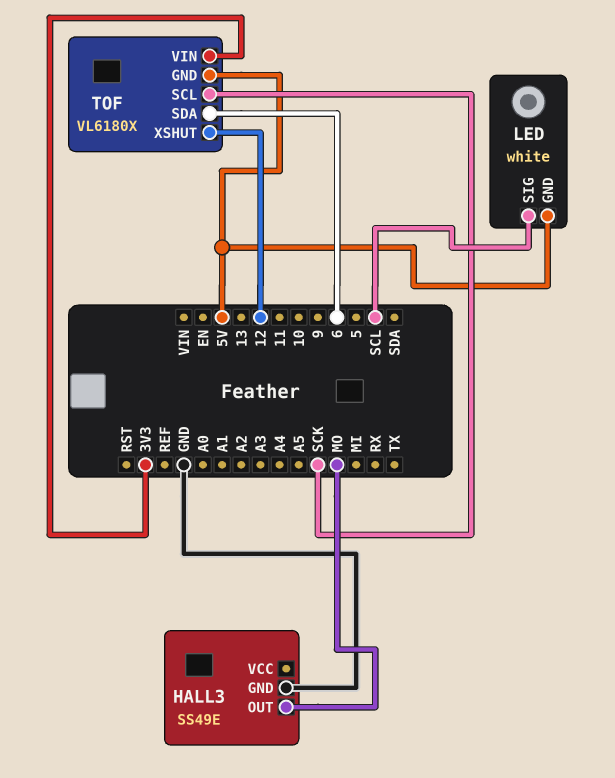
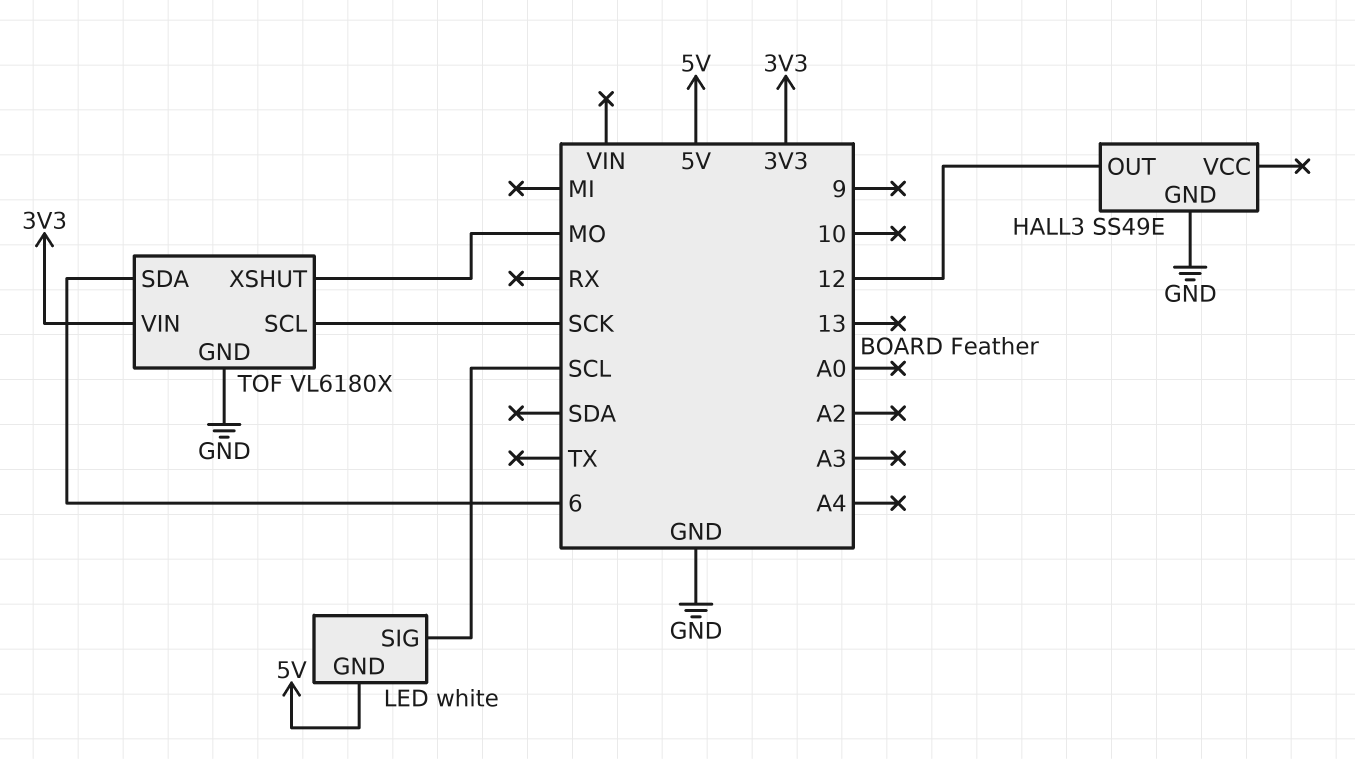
HALL3 pin OUT: MO -> 12
TOF pin GND: 5V -> GND
TOF pin XSHUT: 12 -> MO

